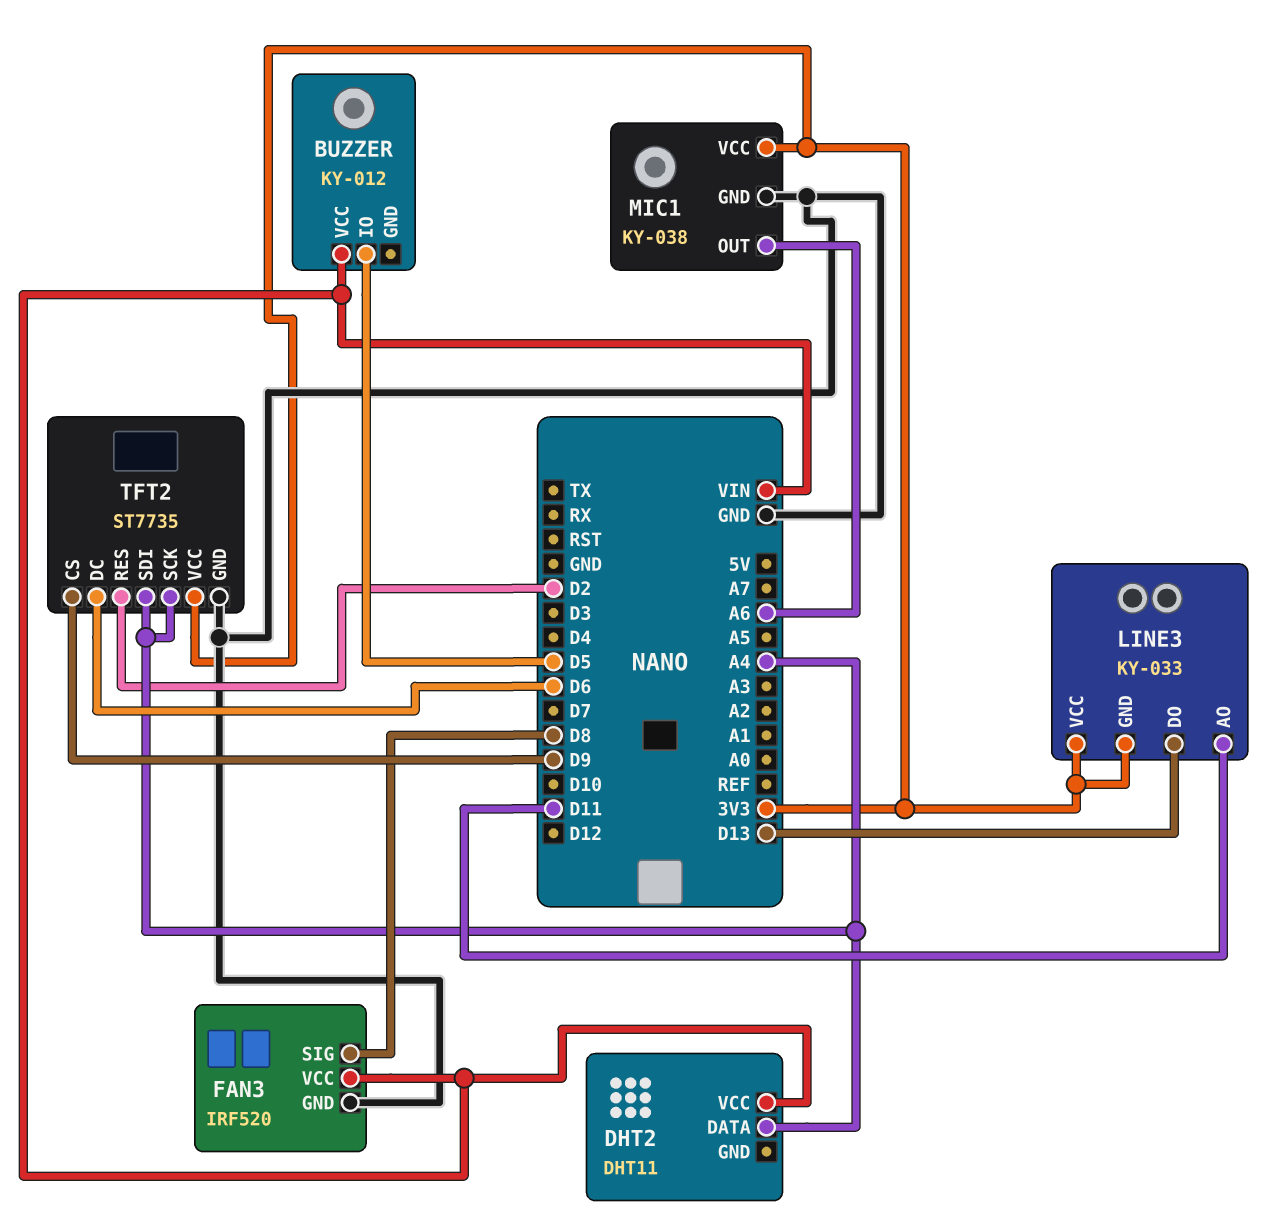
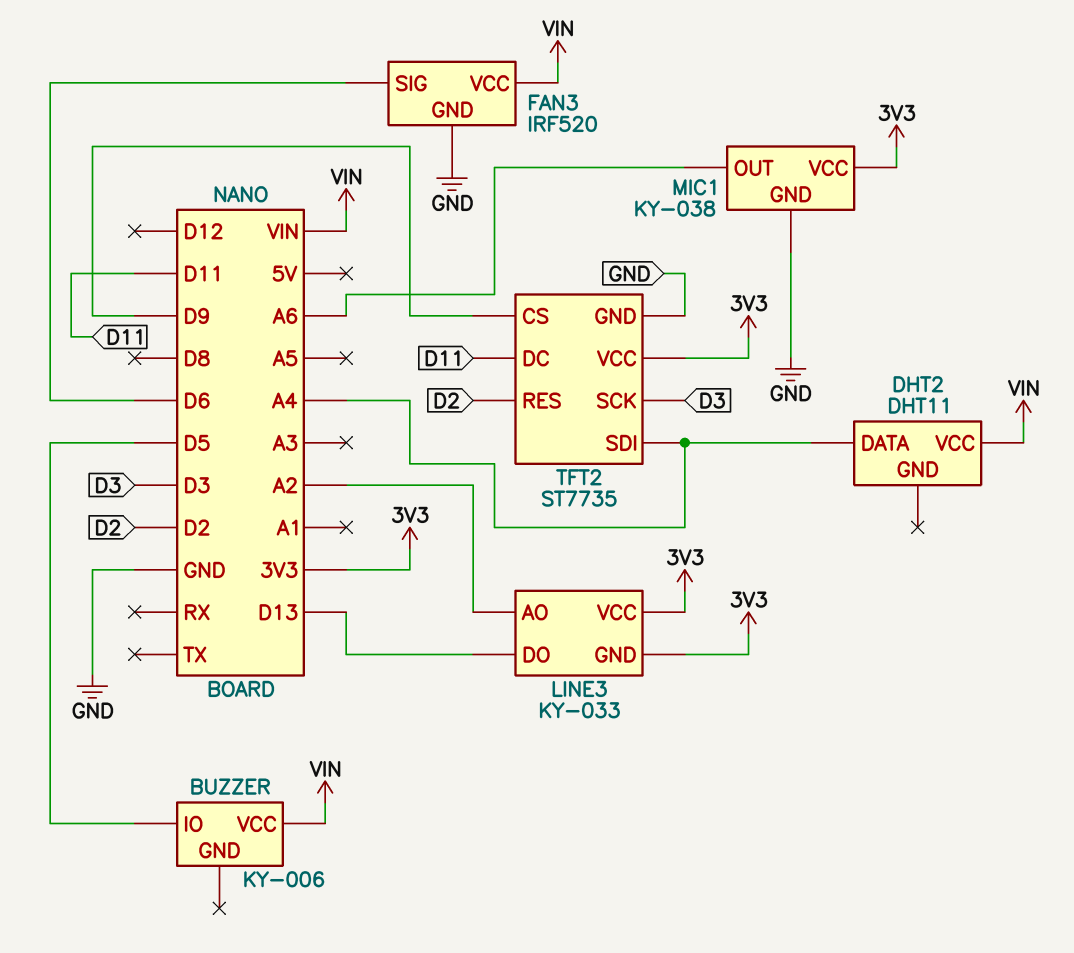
BUZZER: KY-012 -> KY-006
FAN3 pin SIG: D8 -> D6
LINE3 pin AO: D11 -> A2
TFT2 pin DC: D6 -> D11
TFT2 pin SCK: A4 -> D3

